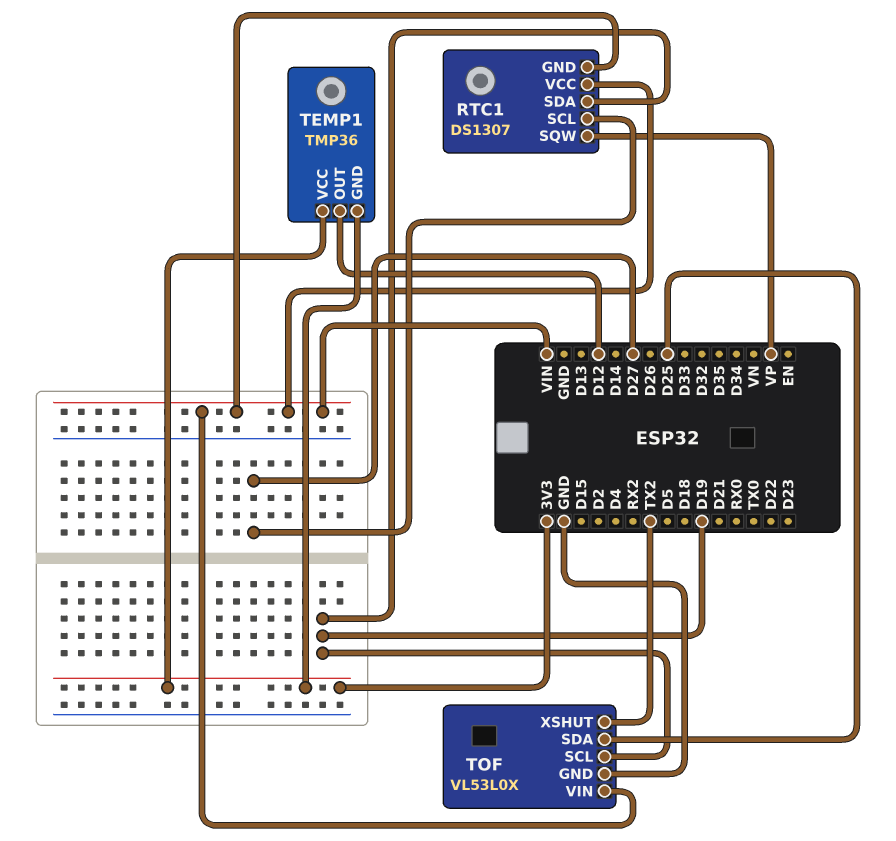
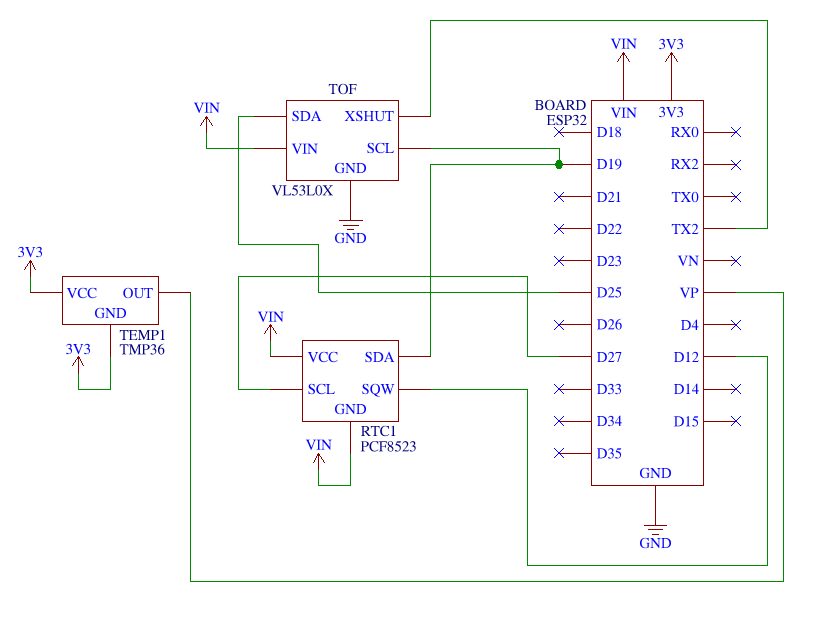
RTC1: DS1307 -> PCF8523
RTC1 pin SQW: VP -> D12
TEMP1 pin OUT: D12 -> VP

